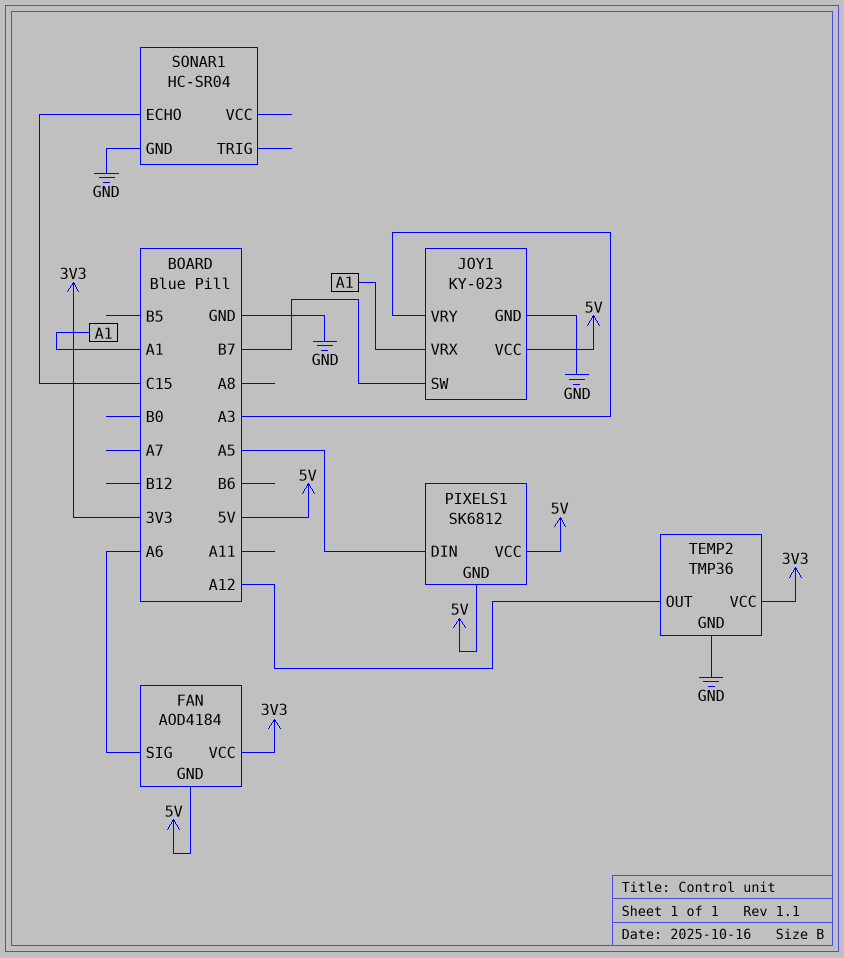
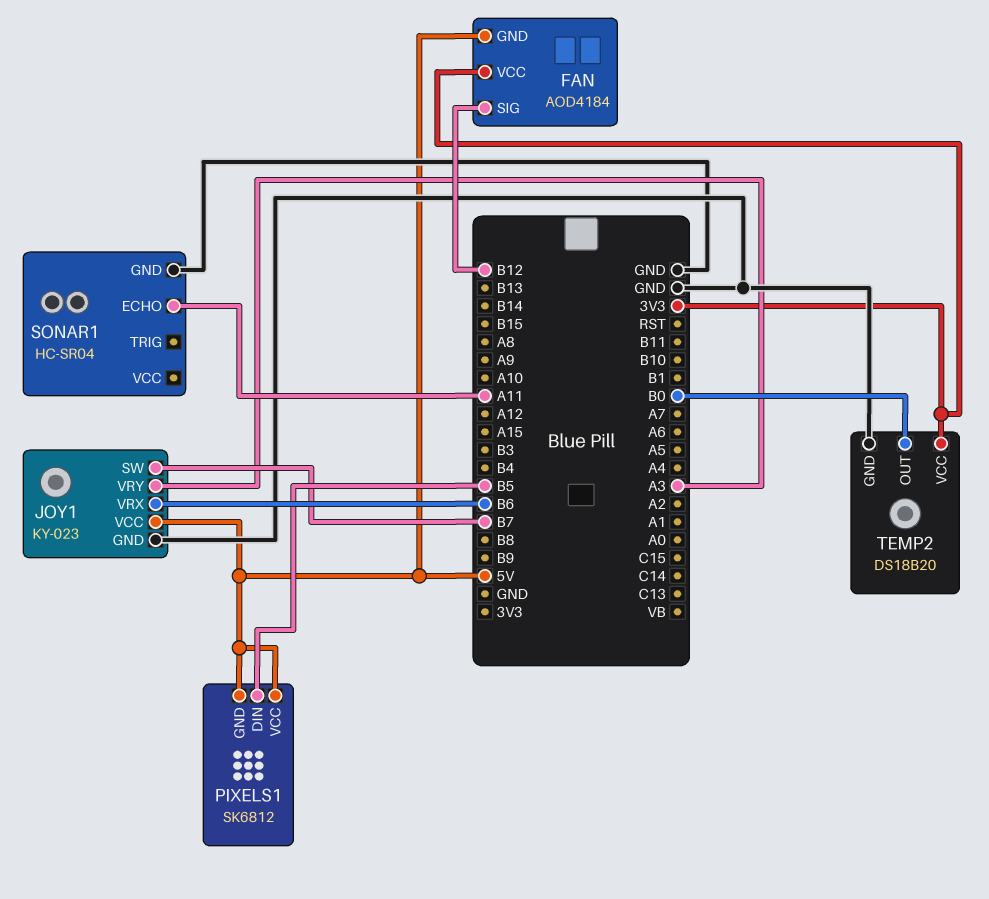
FAN pin SIG: A6 -> B12
JOY1 pin VRX: A1 -> B6
PIXELS1 pin DIN: A5 -> B5
SONAR1 pin ECHO: C15 -> A11
TEMP2: TMP36 -> DS18B20
TEMP2 pin OUT: A12 -> B0

